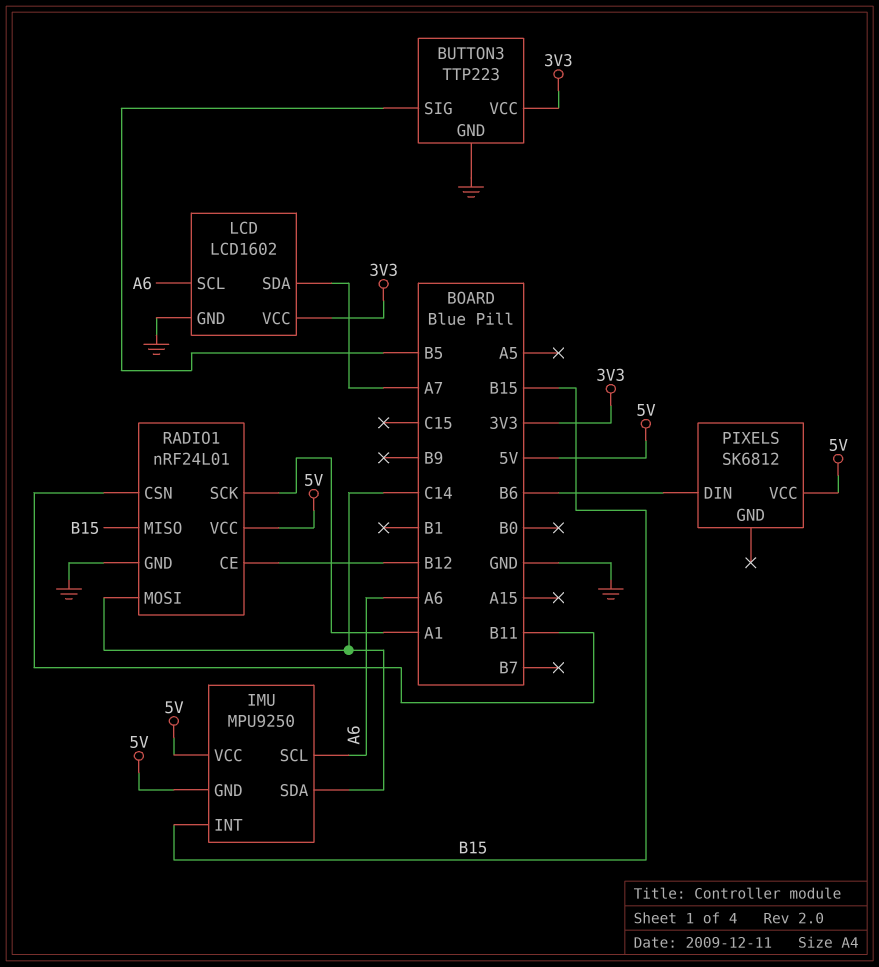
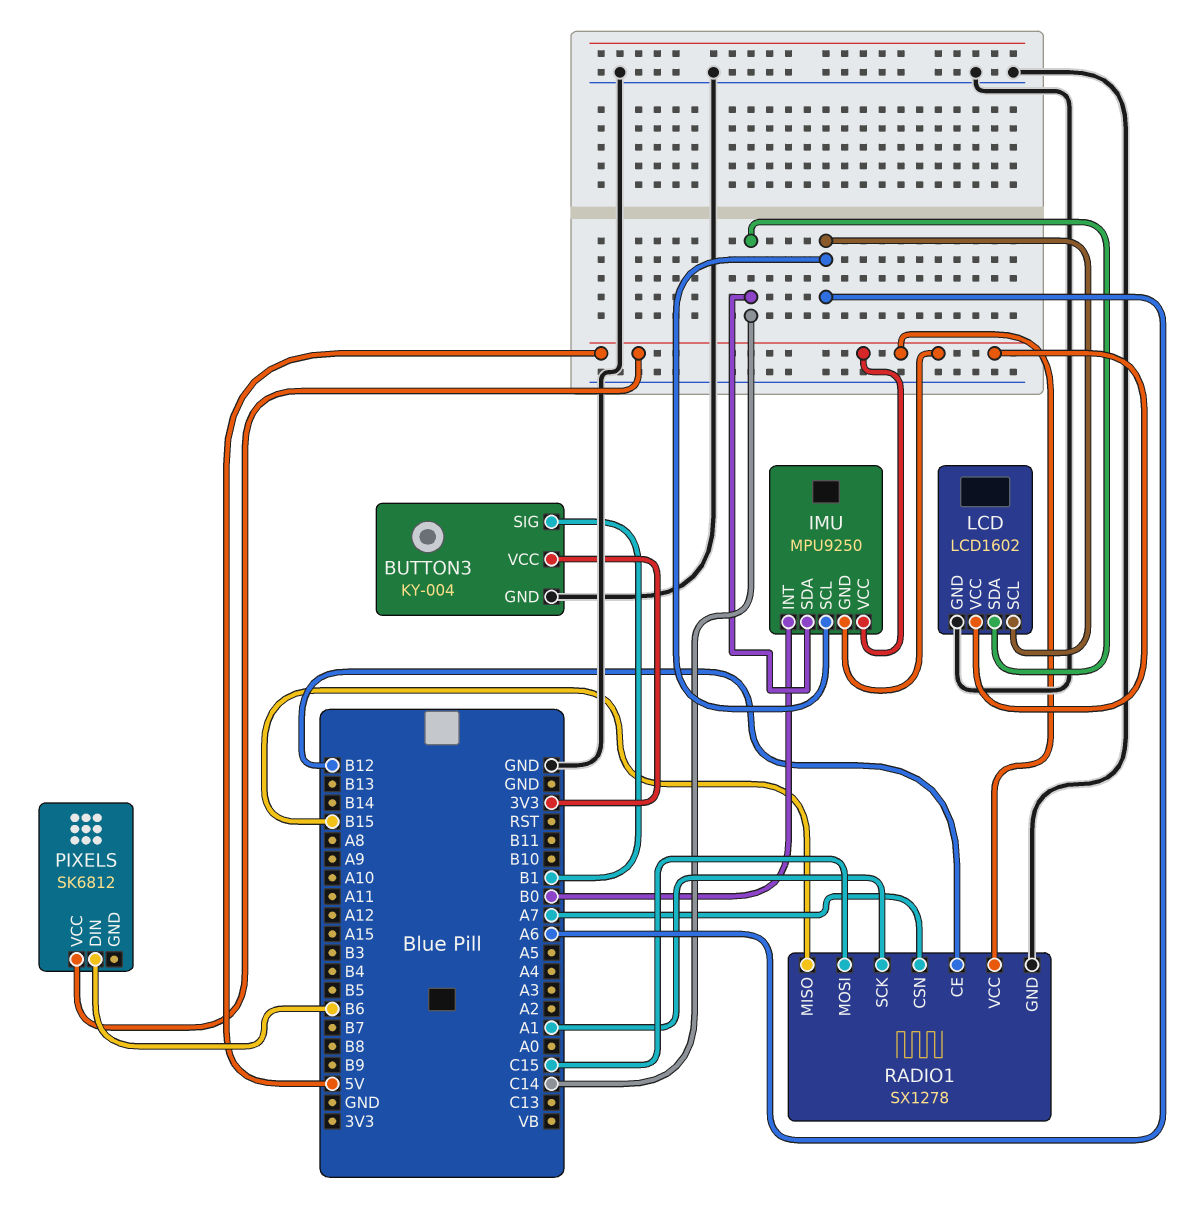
BUTTON3: TTP223 -> KY-004
BUTTON3 pin SIG: B5 -> B1
IMU pin INT: B15 -> B0
LCD pin SDA: A7 -> C14
LCD pin VCC: 3V3 -> 5V
RADIO1: nRF24L01 -> SX1278
RADIO1 pin CSN: B11 -> A7
RADIO1 pin MOSI: C14 -> C15

